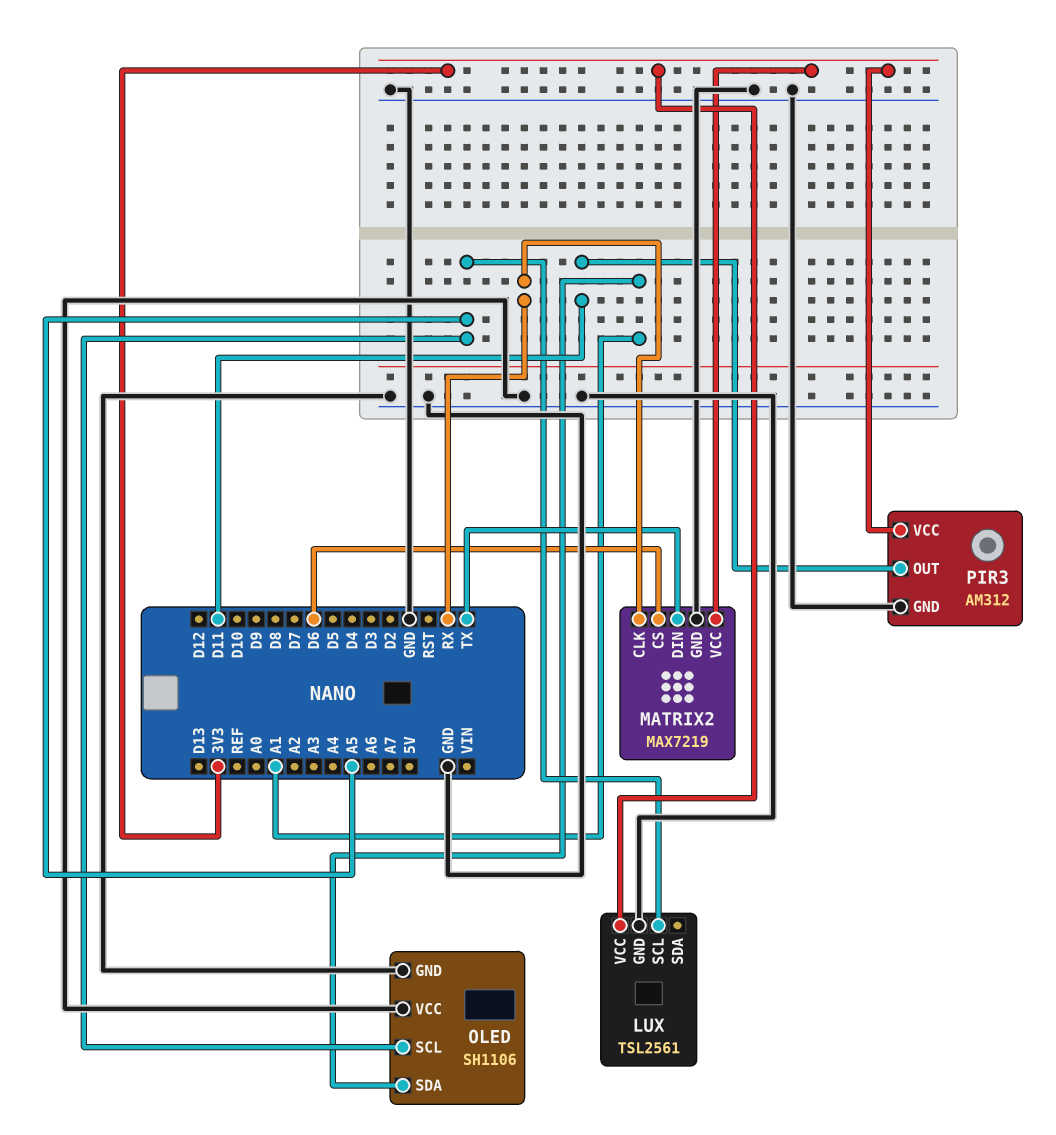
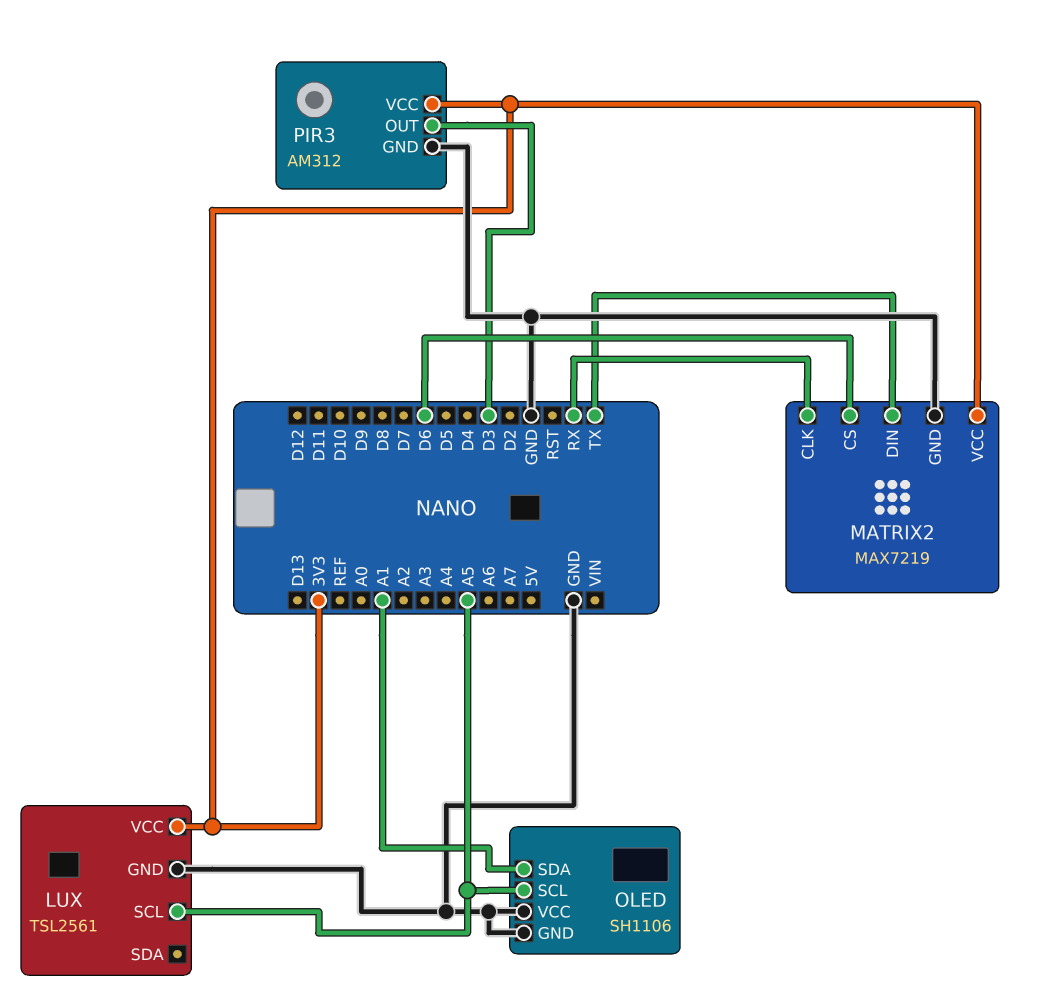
PIR3 pin OUT: D11 -> D3

